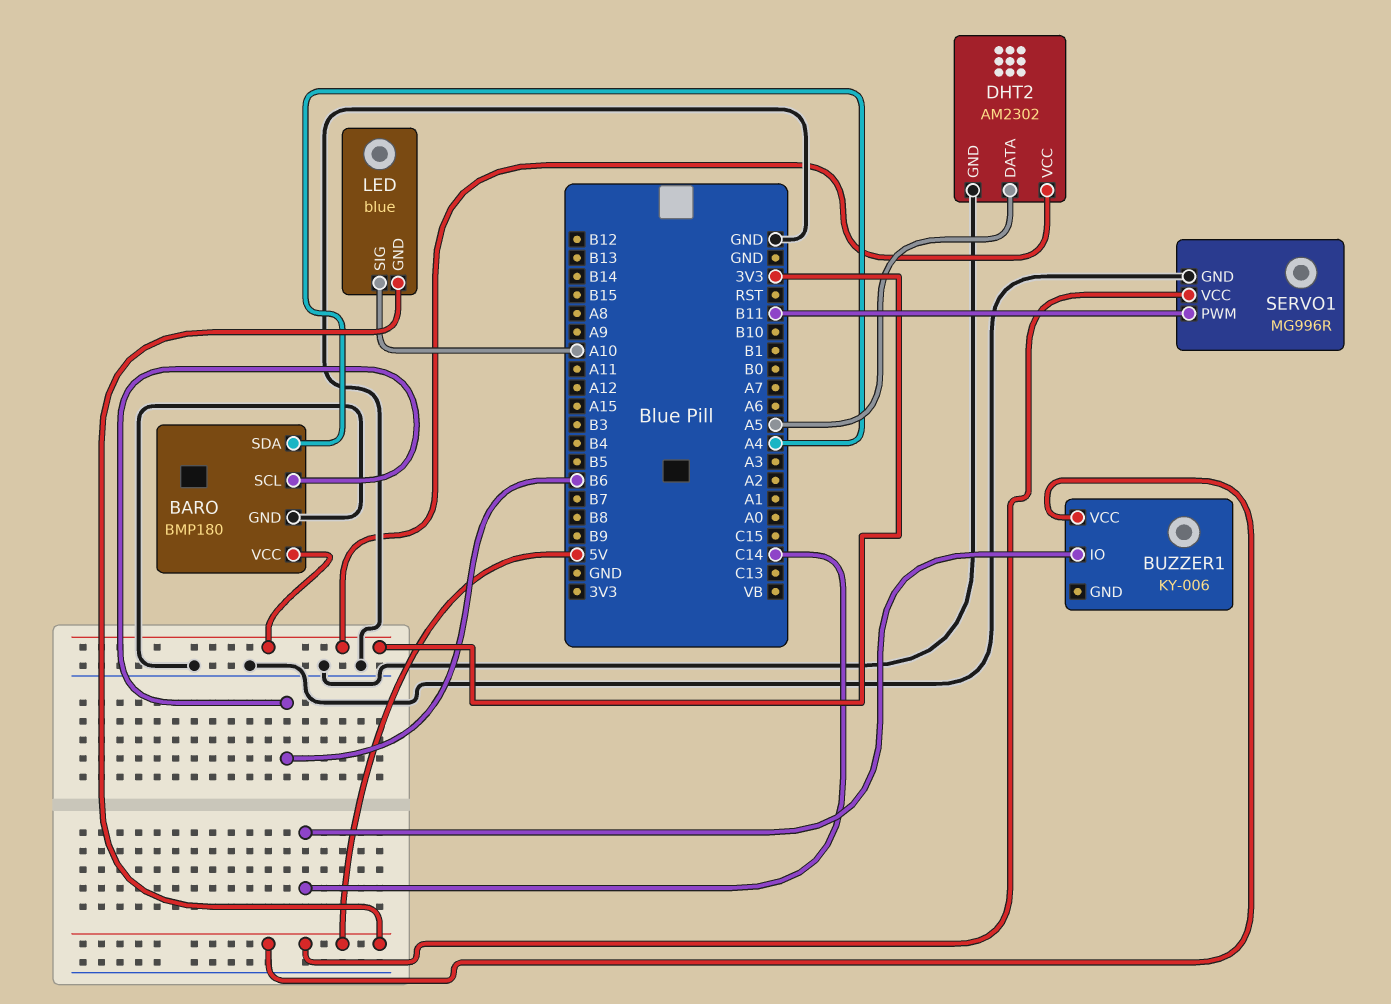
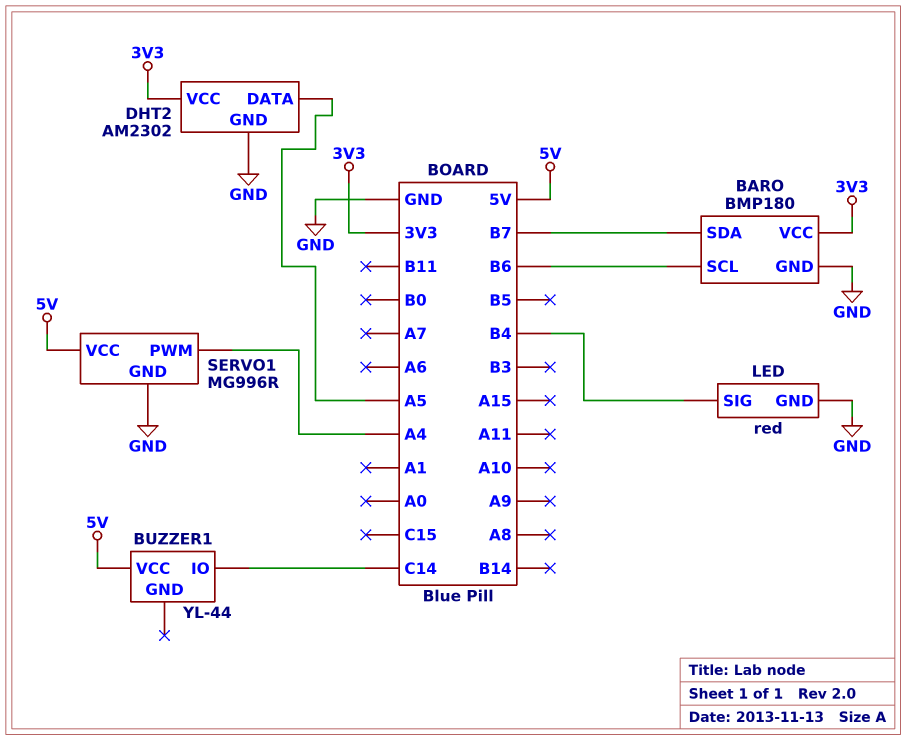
BARO pin SDA: A4 -> B7
BUZZER1: KY-006 -> YL-44
LED: blue -> red
LED pin GND: 5V -> GND
LED pin SIG: A10 -> B4
SERVO1 pin PWM: B11 -> A4

